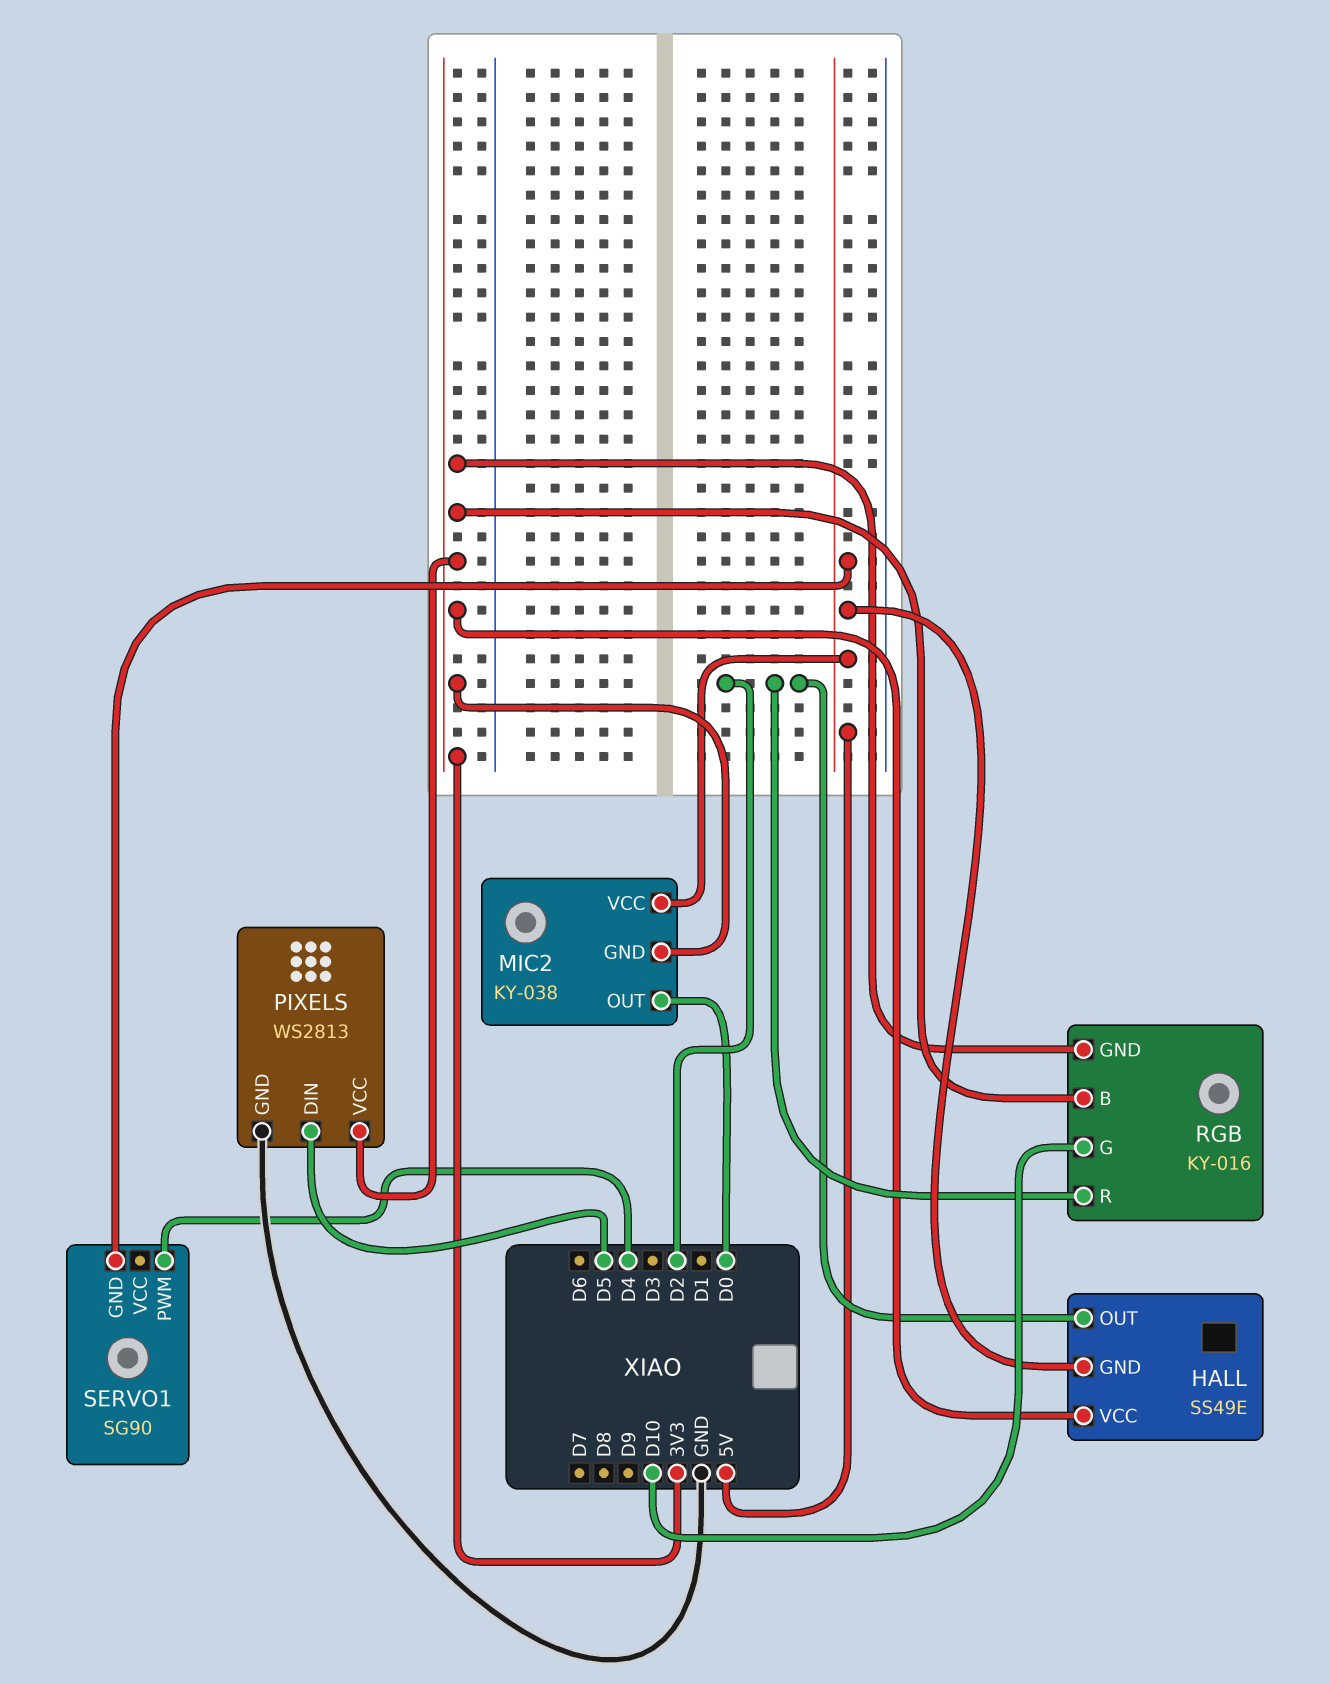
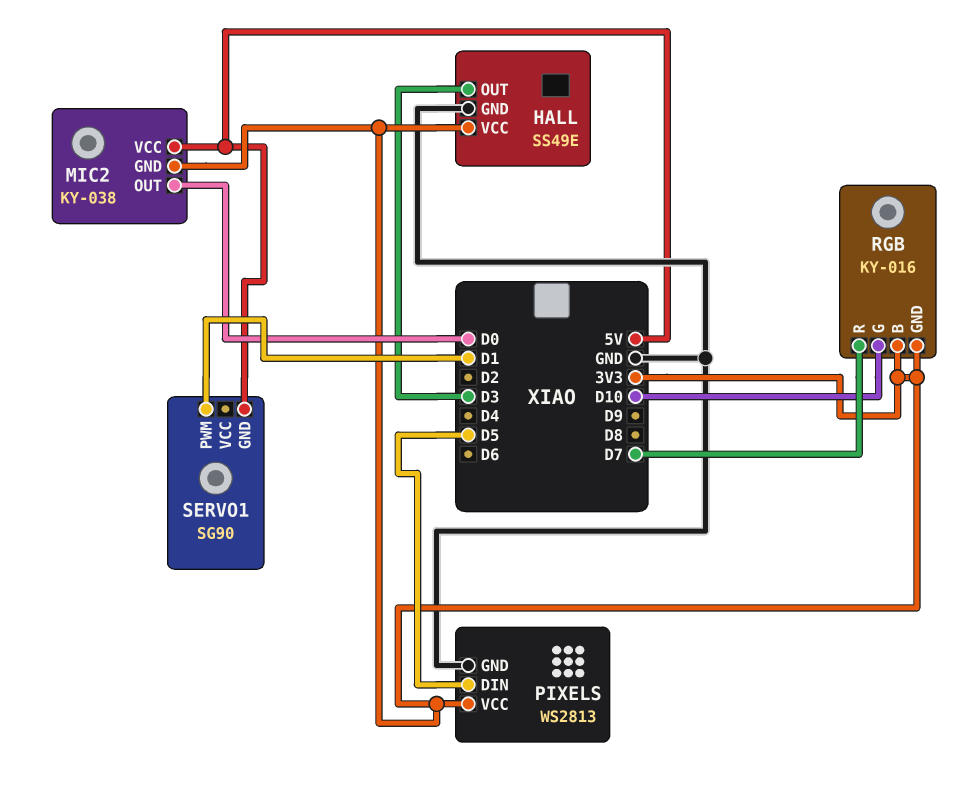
HALL pin GND: 5V -> GND
HALL pin OUT: D2 -> D3
RGB pin R: D2 -> D7
SERVO1 pin PWM: D4 -> D1

